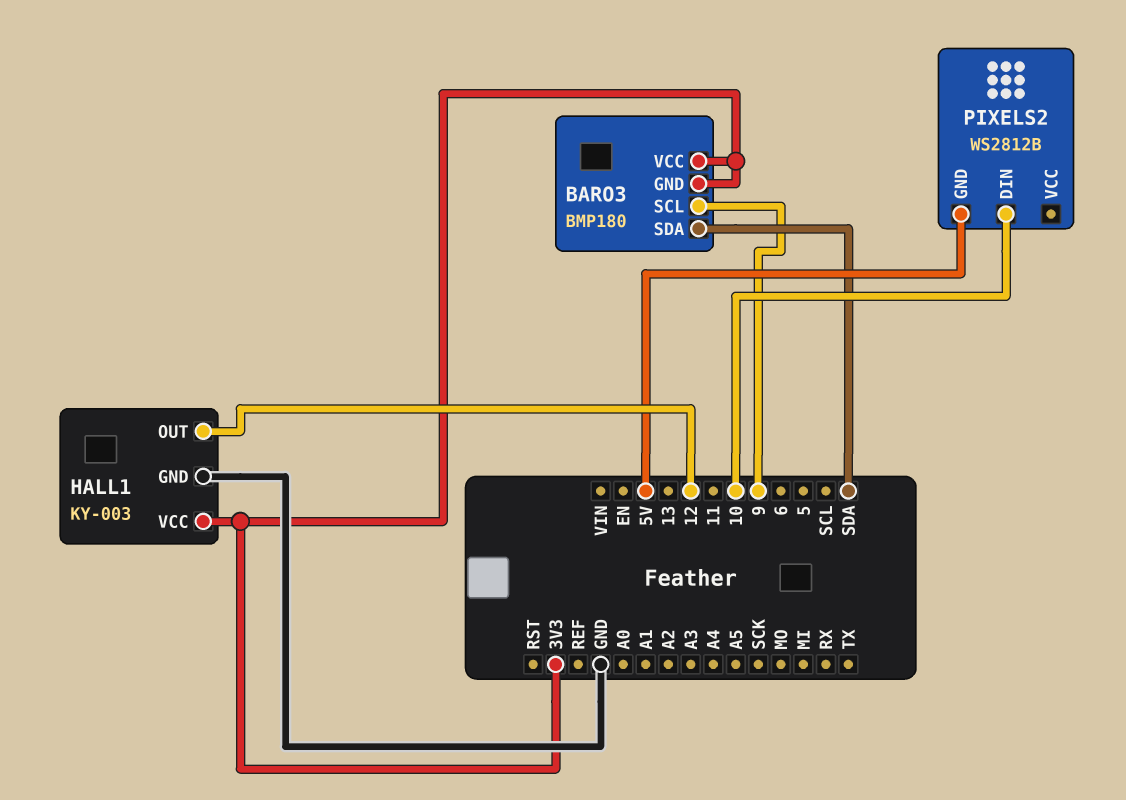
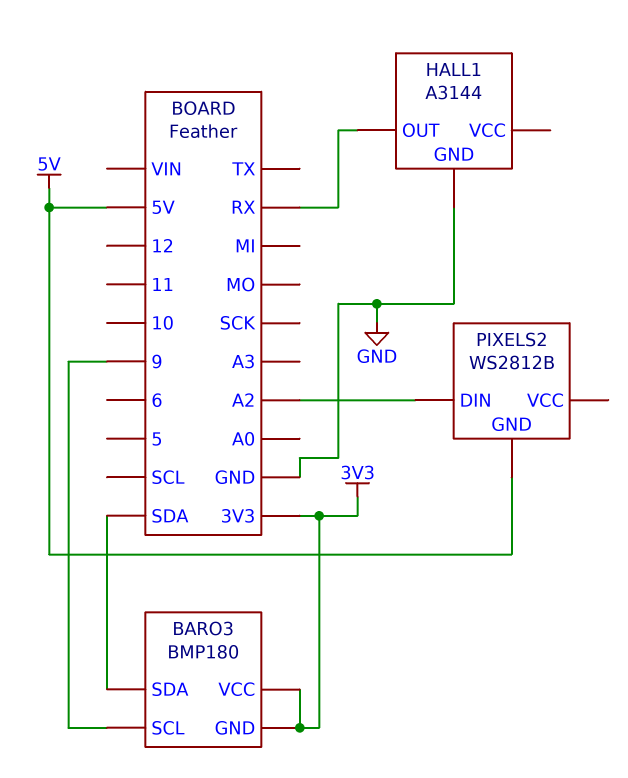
HALL1: KY-003 -> A3144
HALL1 pin OUT: 12 -> RX
HALL1 pin VCC: 3V3 -> none
PIXELS2 pin DIN: 10 -> A2

